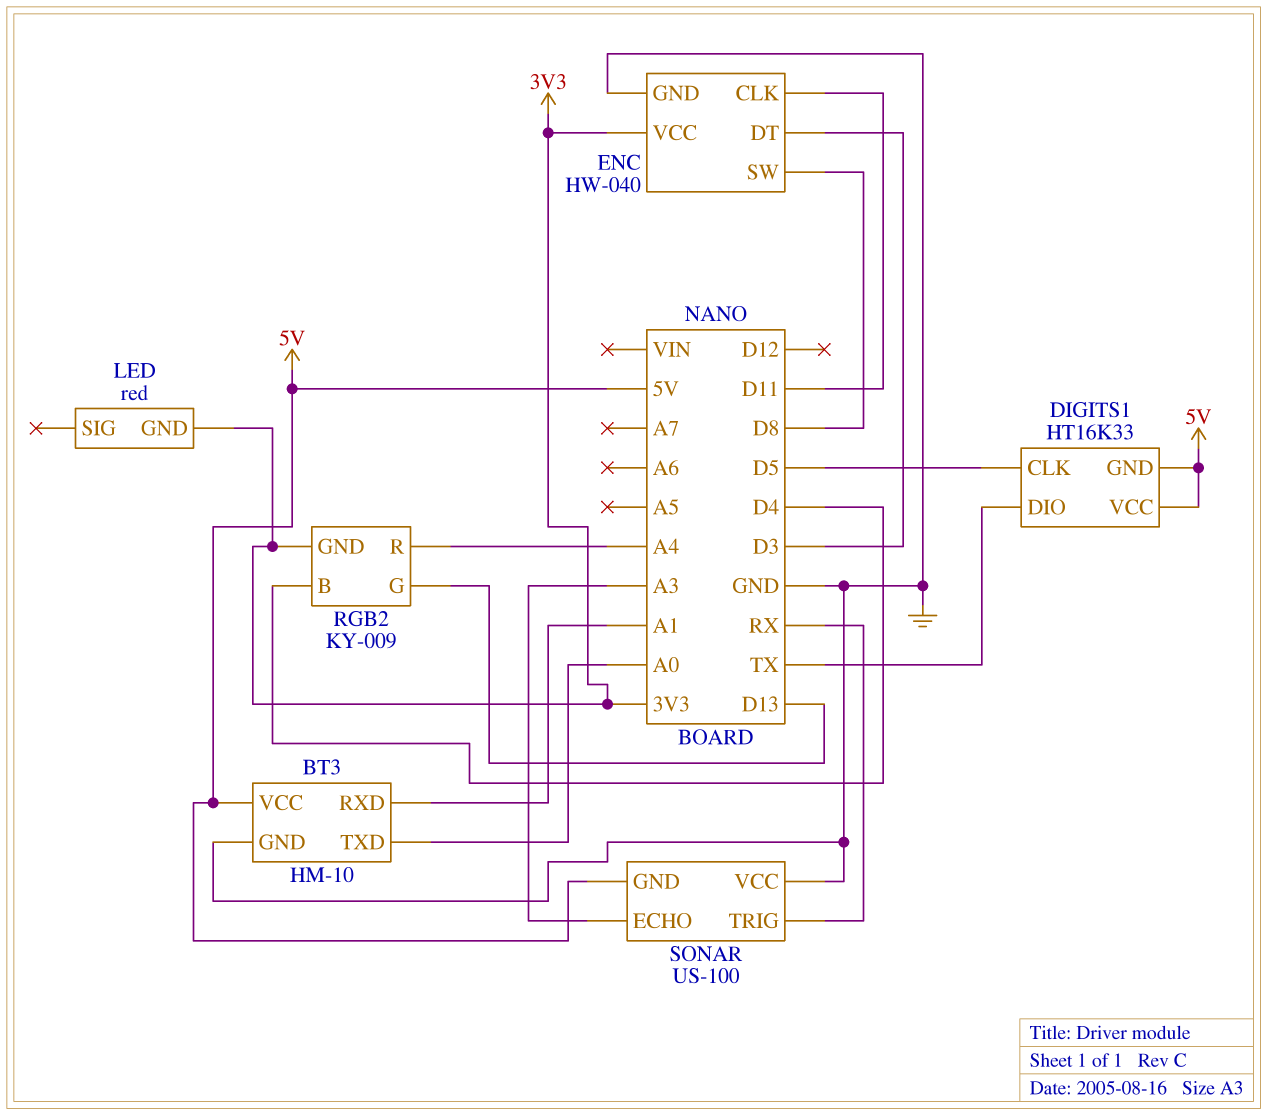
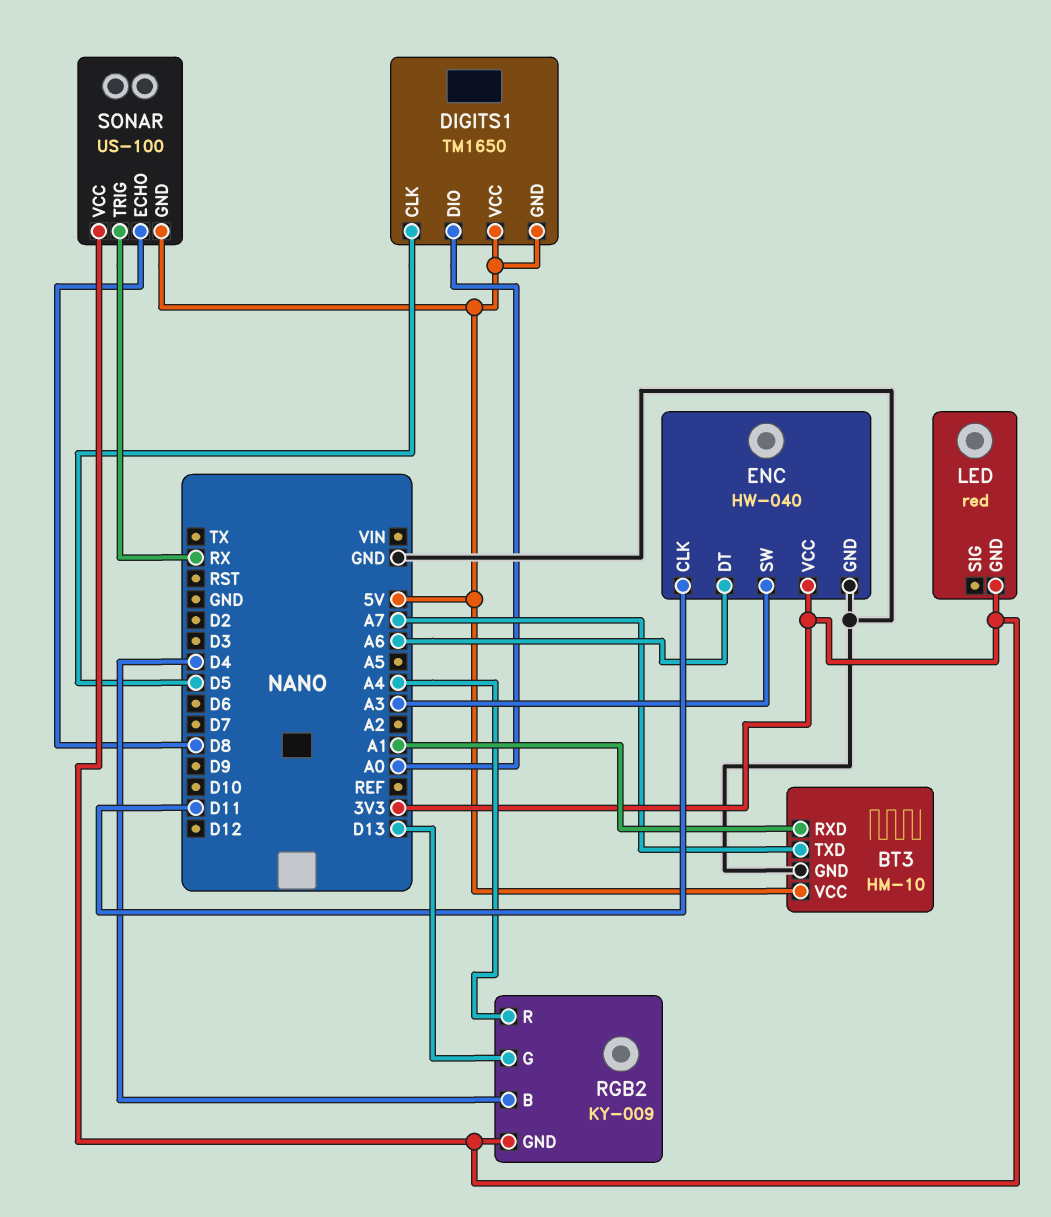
BT3 pin TXD: A0 -> A7
DIGITS1: HT16K33 -> TM1650
DIGITS1 pin DIO: TX -> A0
ENC pin DT: D3 -> A6
ENC pin SW: D8 -> A3
SONAR pin ECHO: A3 -> D8
SONAR pin VCC: GND -> 3V3

